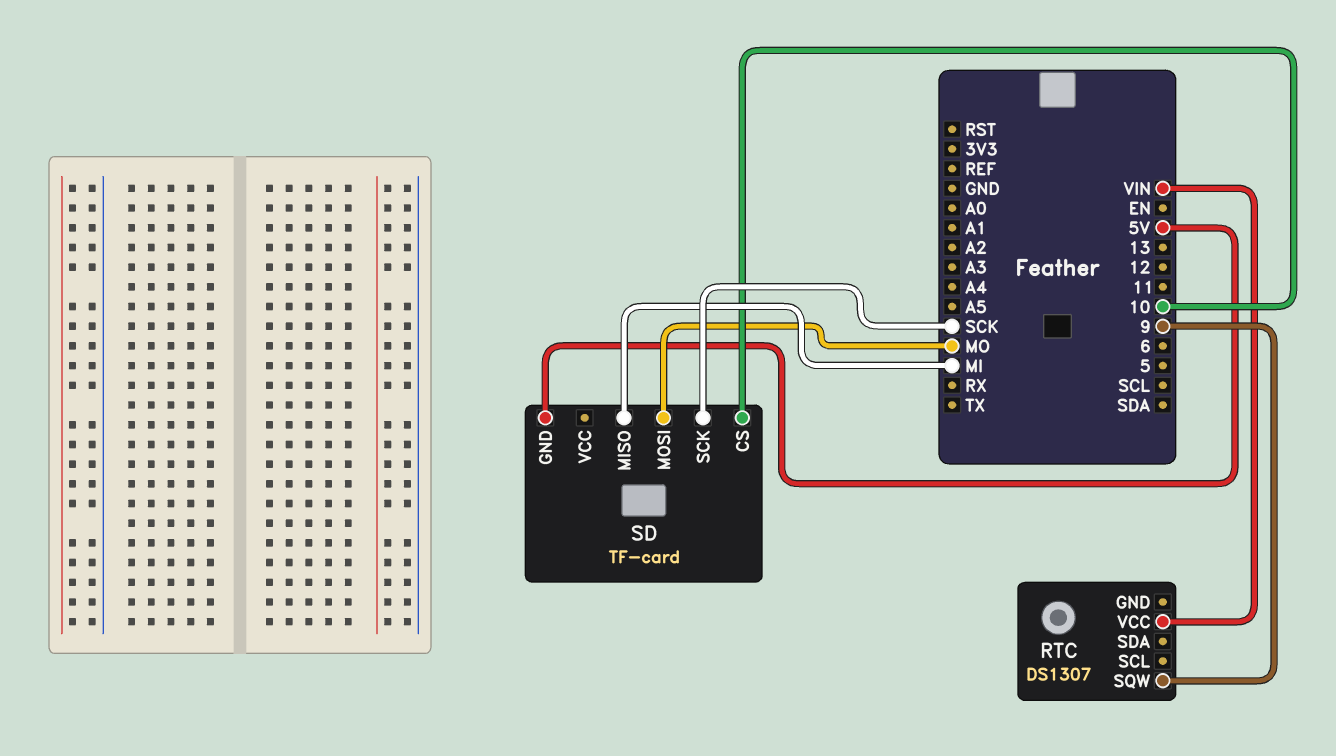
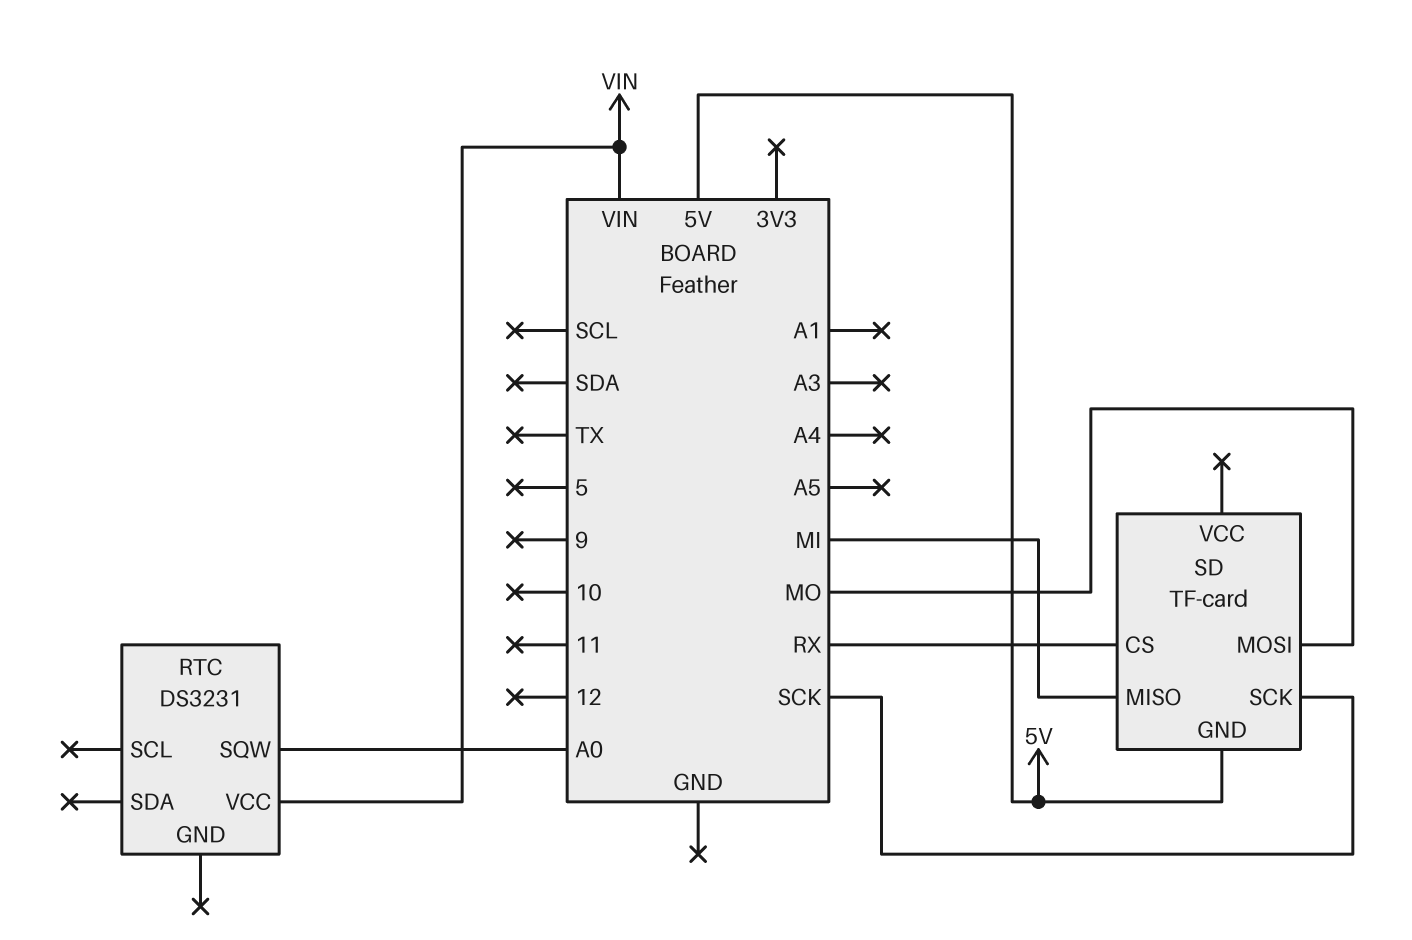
RTC: DS1307 -> DS3231
RTC pin SQW: 9 -> A0
SD pin CS: 10 -> RX

